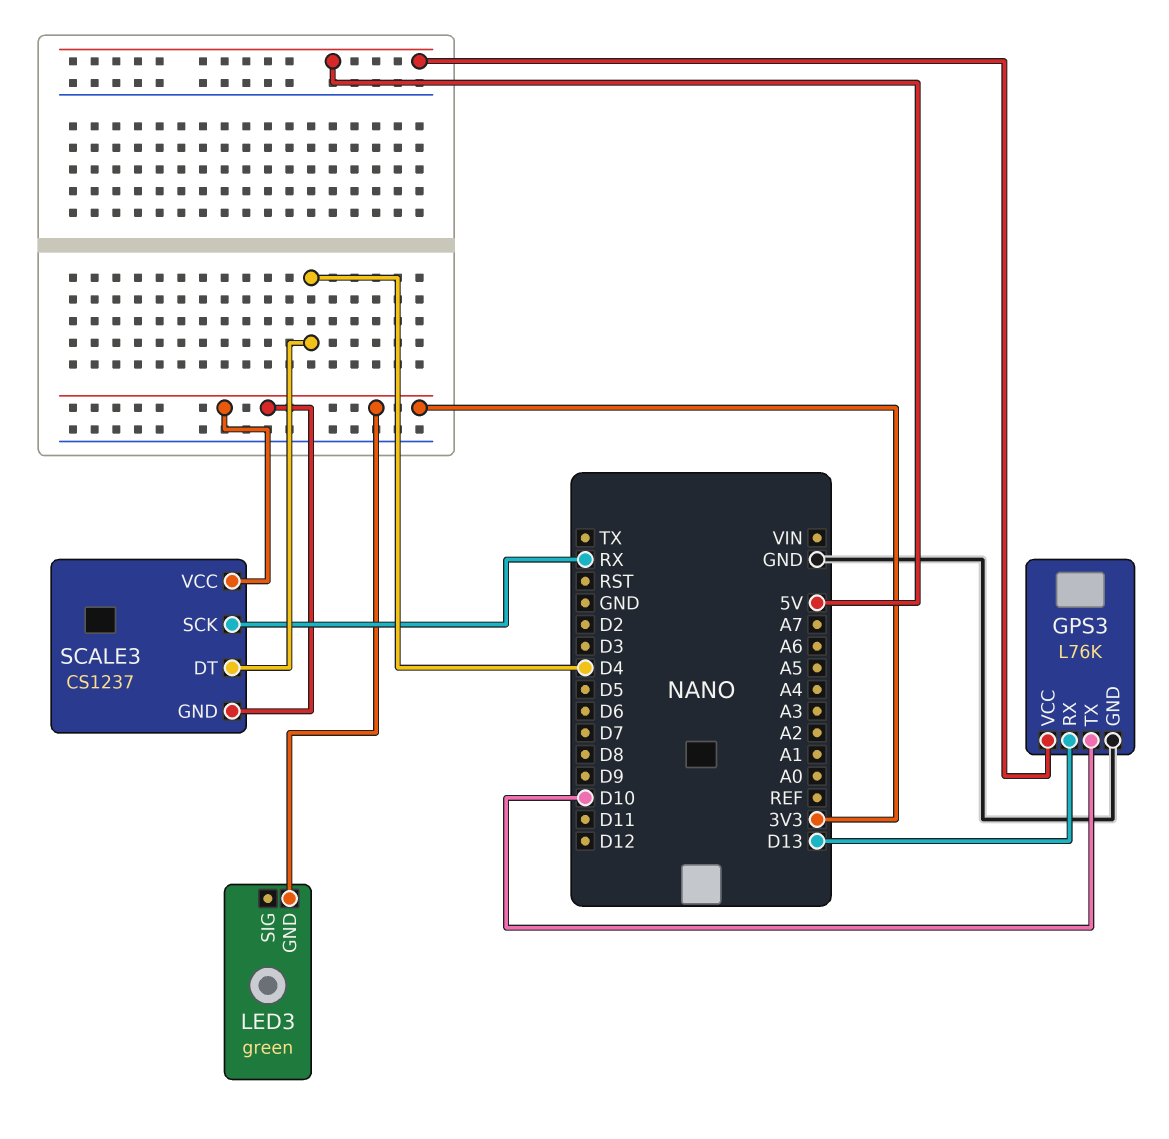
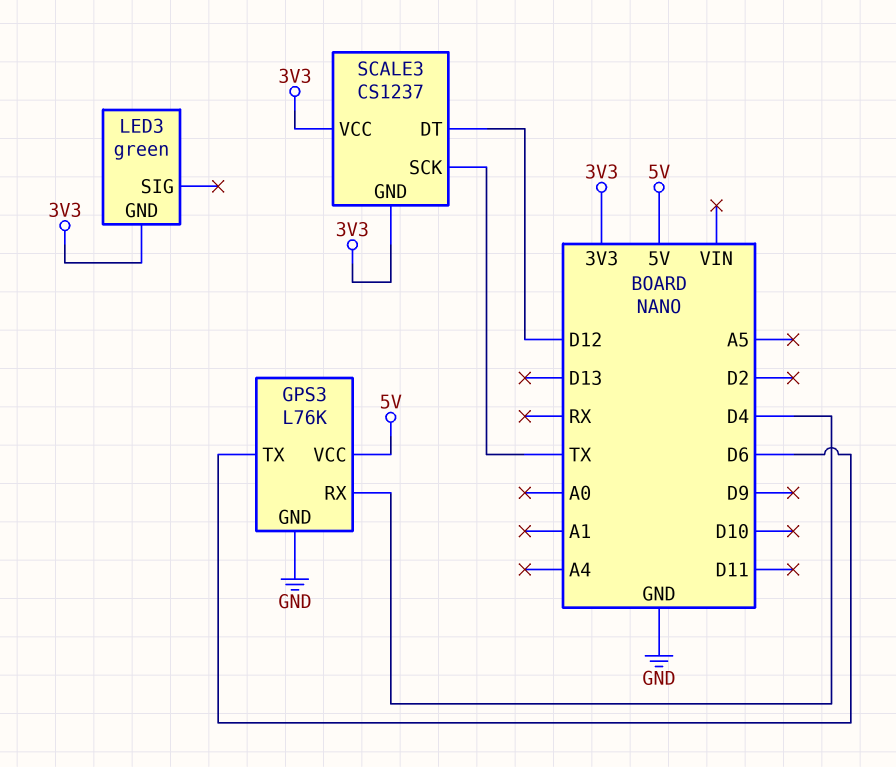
GPS3 pin RX: D13 -> D4
GPS3 pin TX: D10 -> D6
SCALE3 pin DT: D4 -> D12
SCALE3 pin SCK: RX -> TX

